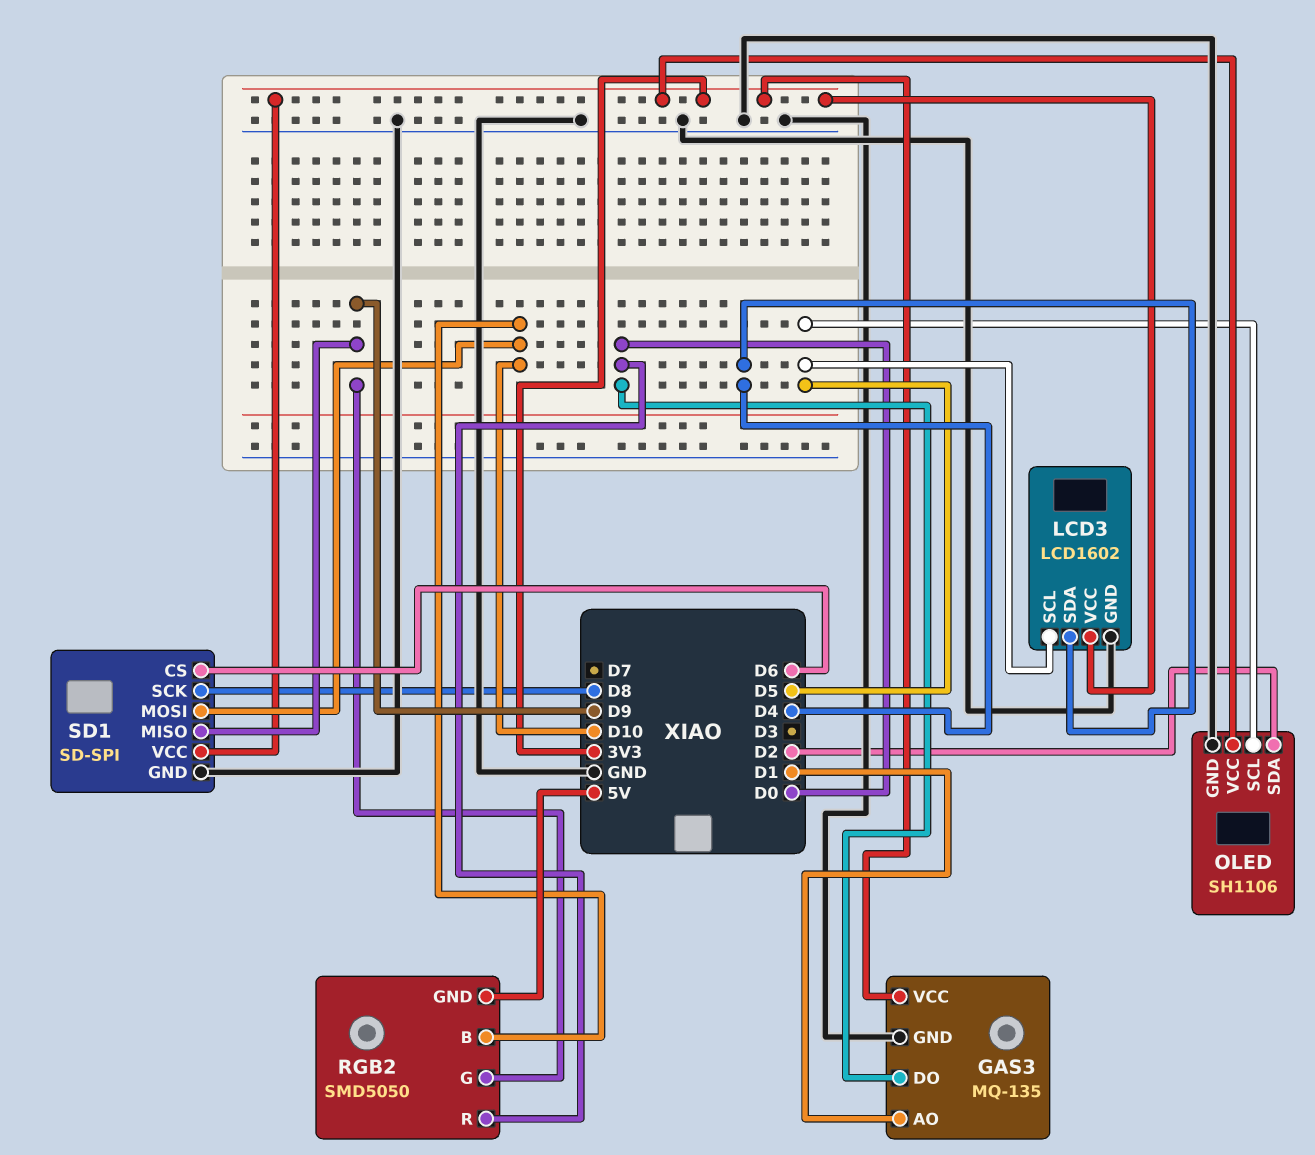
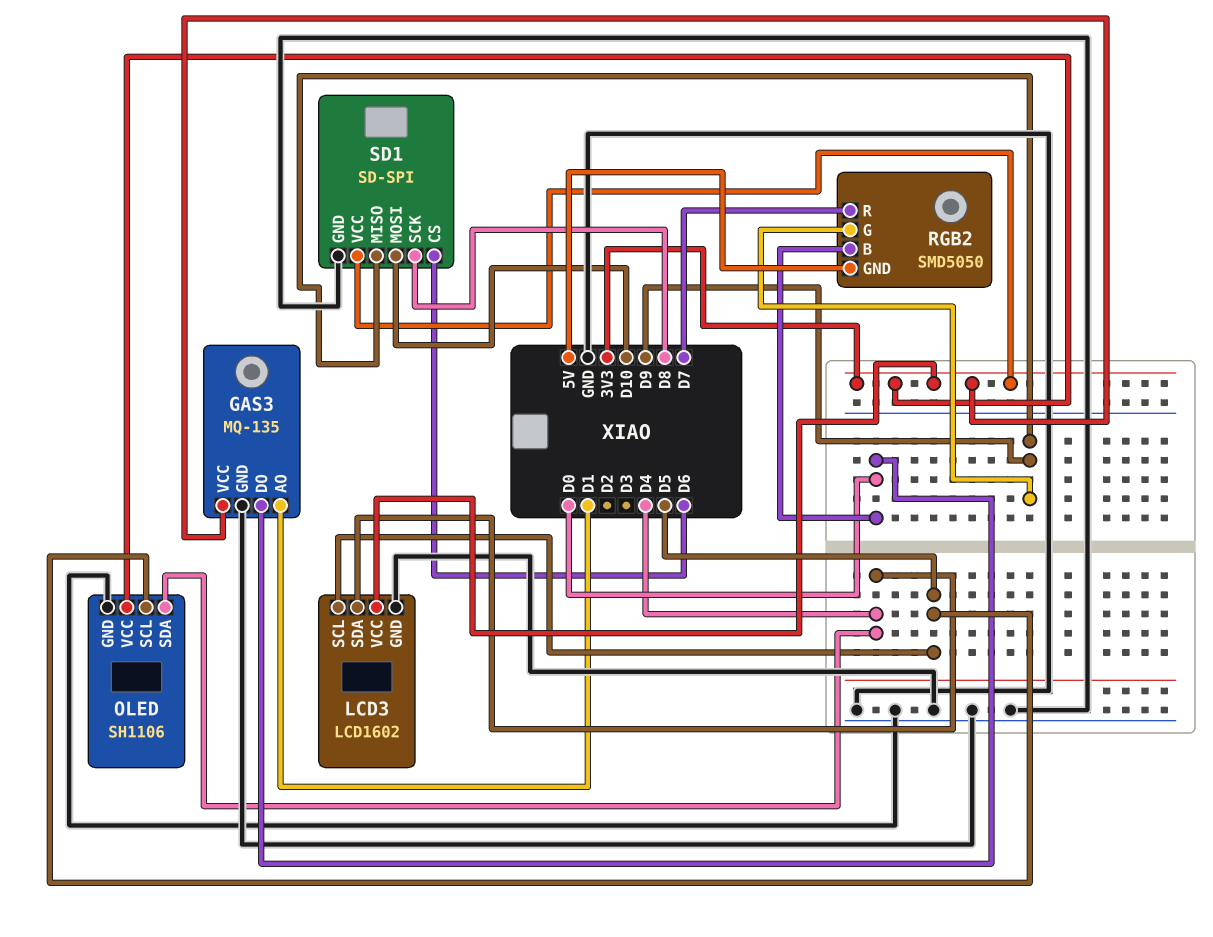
OLED pin SDA: D2 -> D4
RGB2 pin B: D10 -> D0
RGB2 pin R: D0 -> D7

